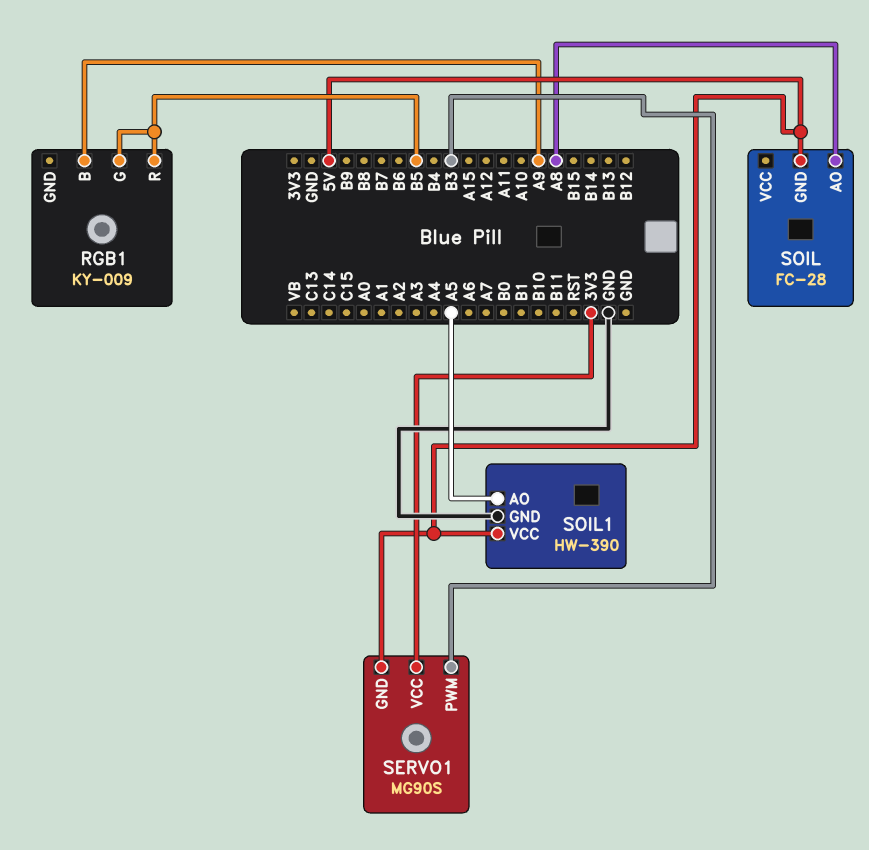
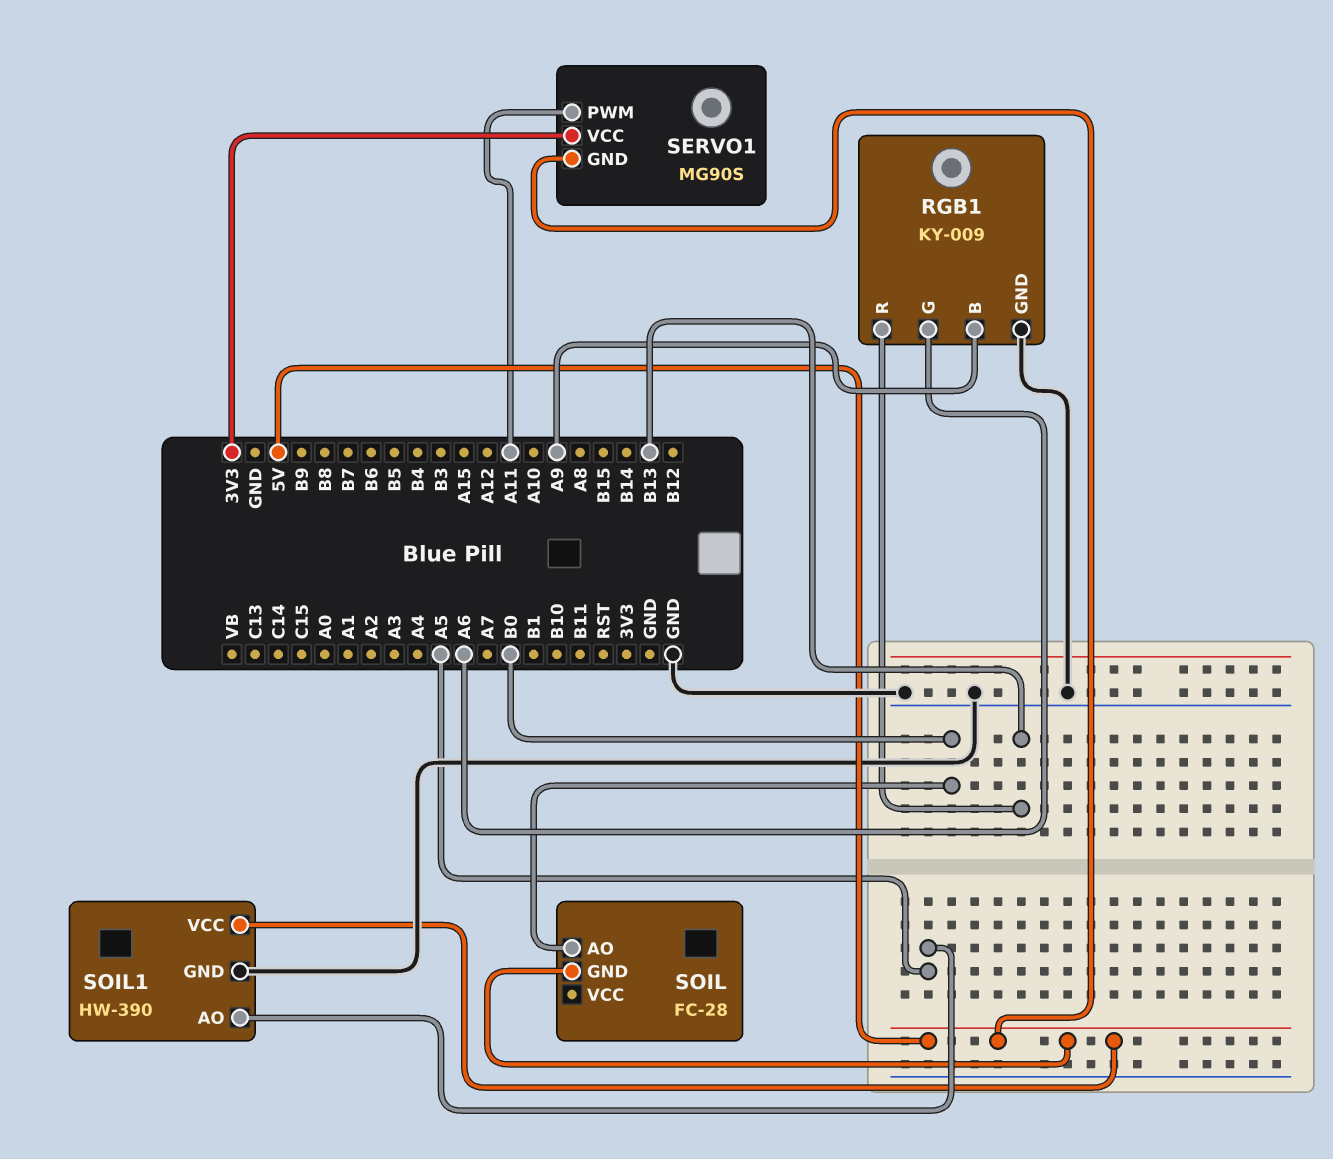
RGB1 pin G: B5 -> A6
RGB1 pin GND: none -> GND
RGB1 pin R: B5 -> B13
SERVO1 pin PWM: B3 -> A11
SOIL pin AO: A8 -> B0

